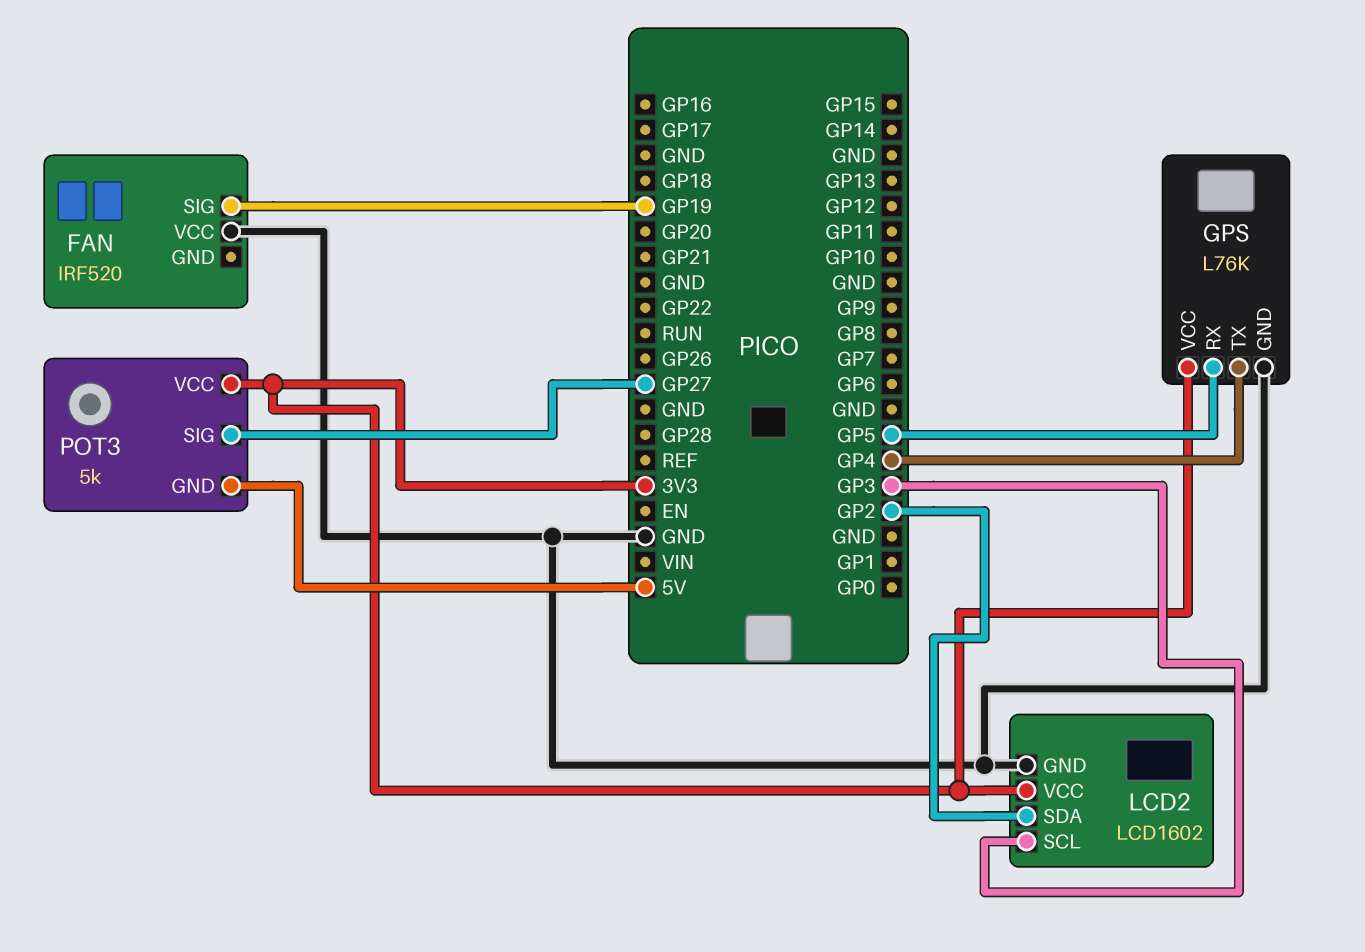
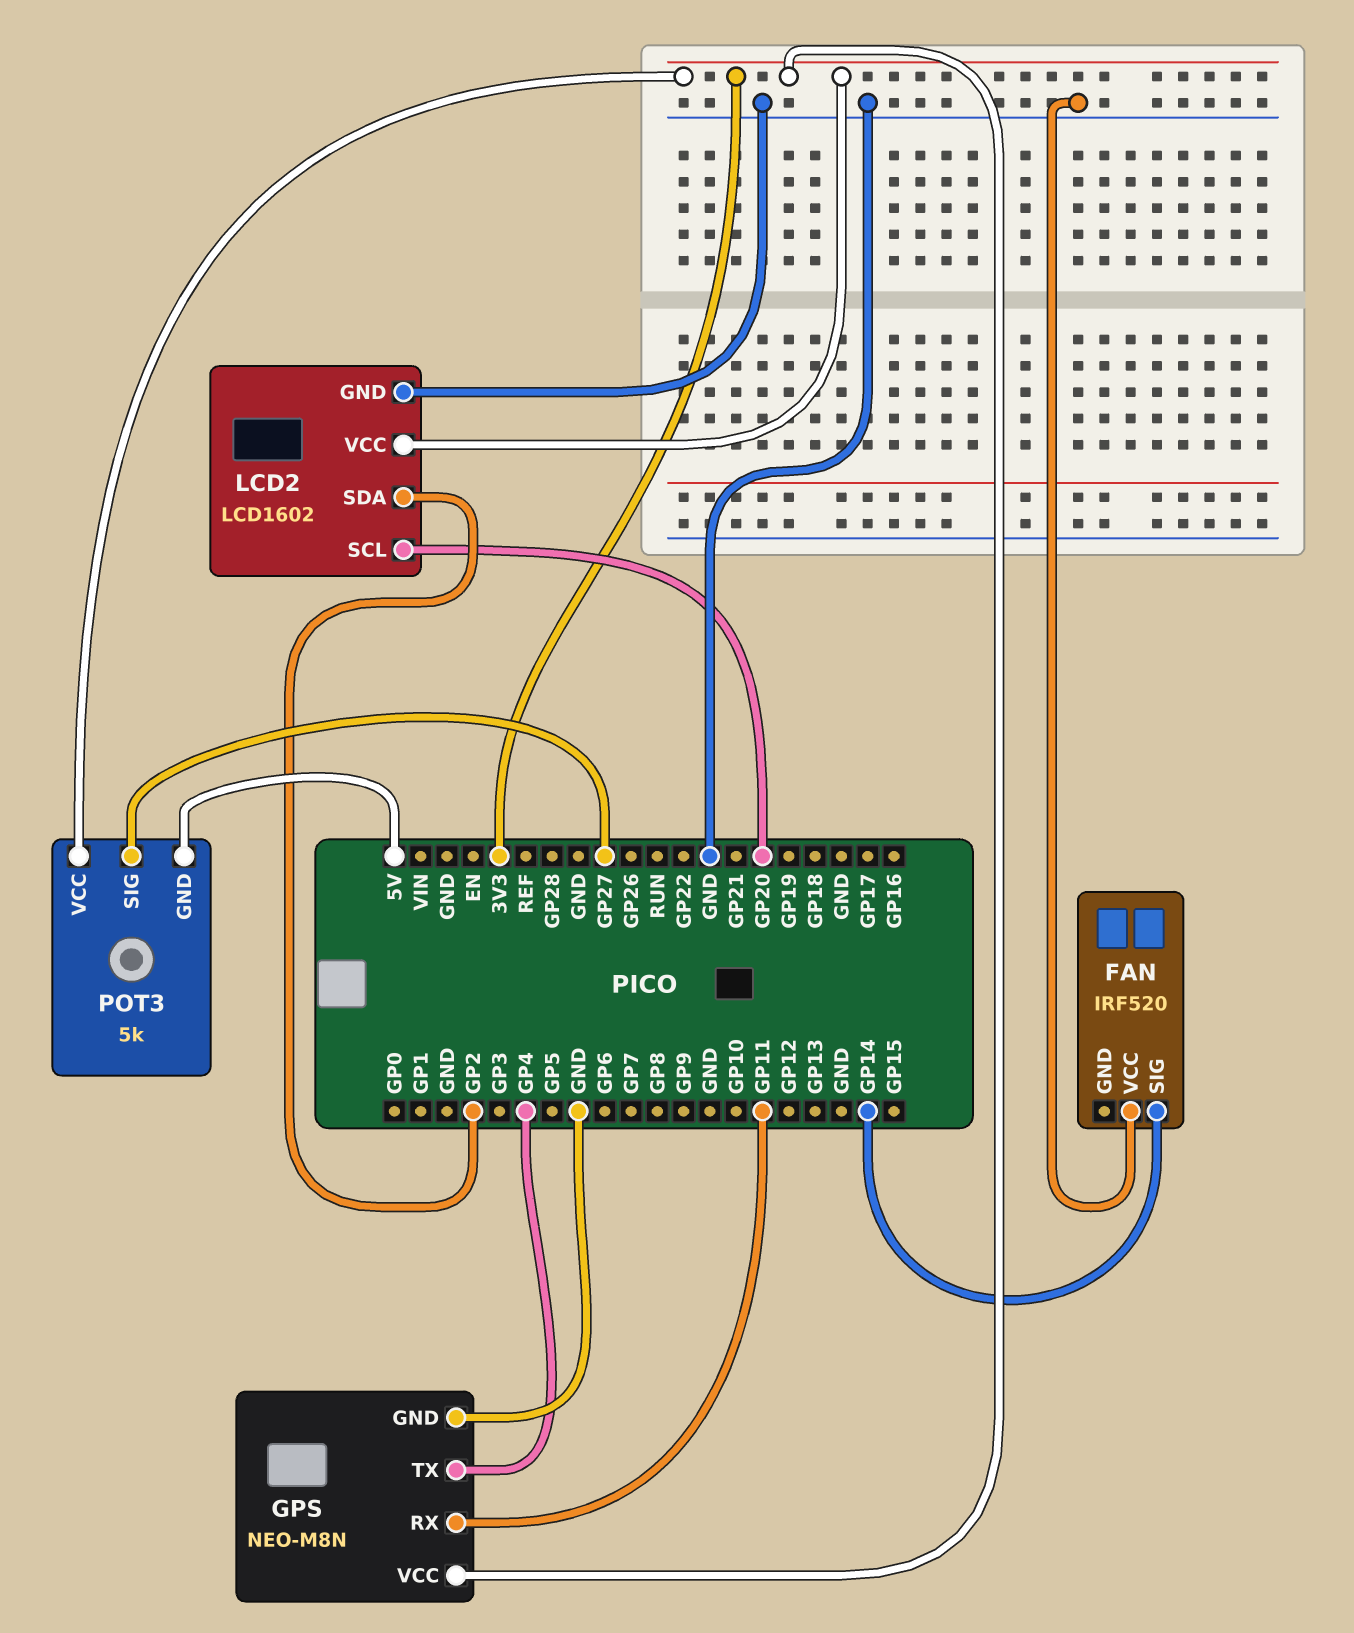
FAN pin SIG: GP19 -> GP14
GPS: L76K -> NEO-M8N
GPS pin RX: GP5 -> GP11
LCD2 pin SCL: GP3 -> GP20

